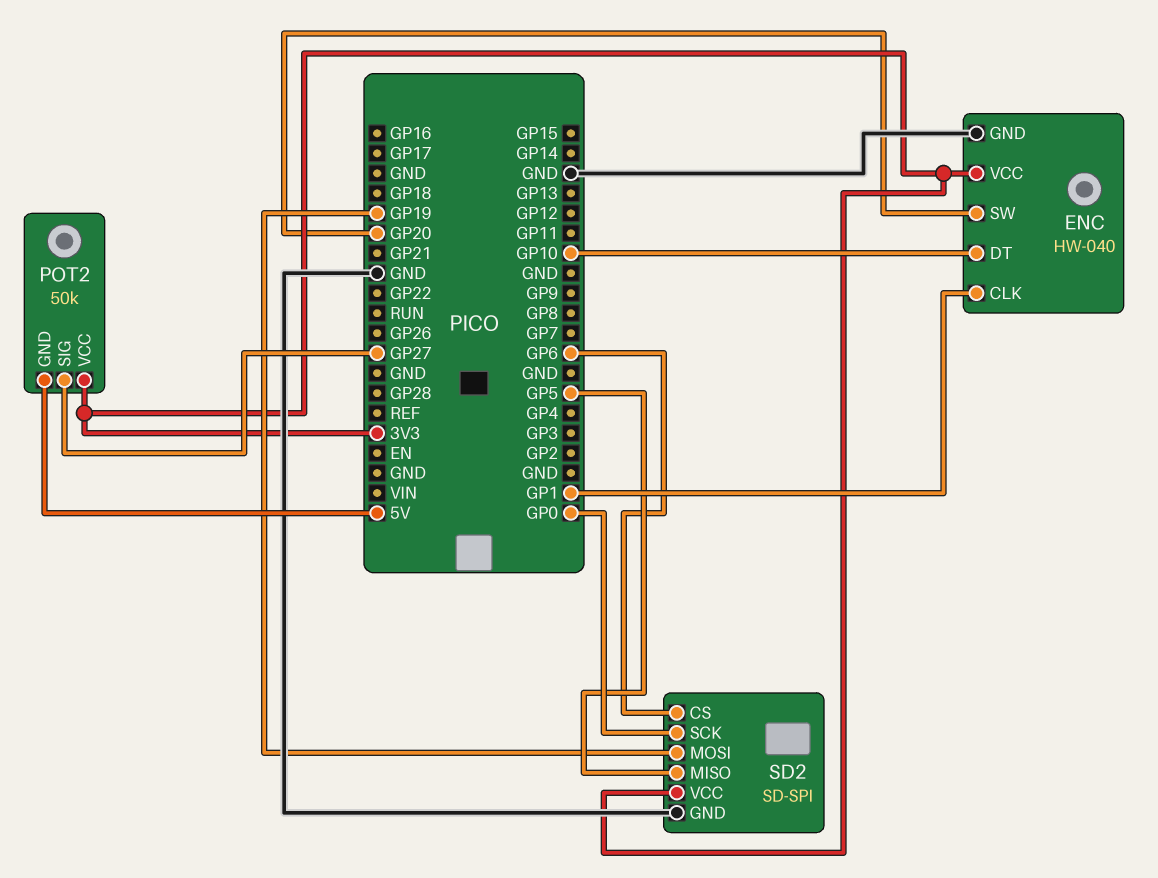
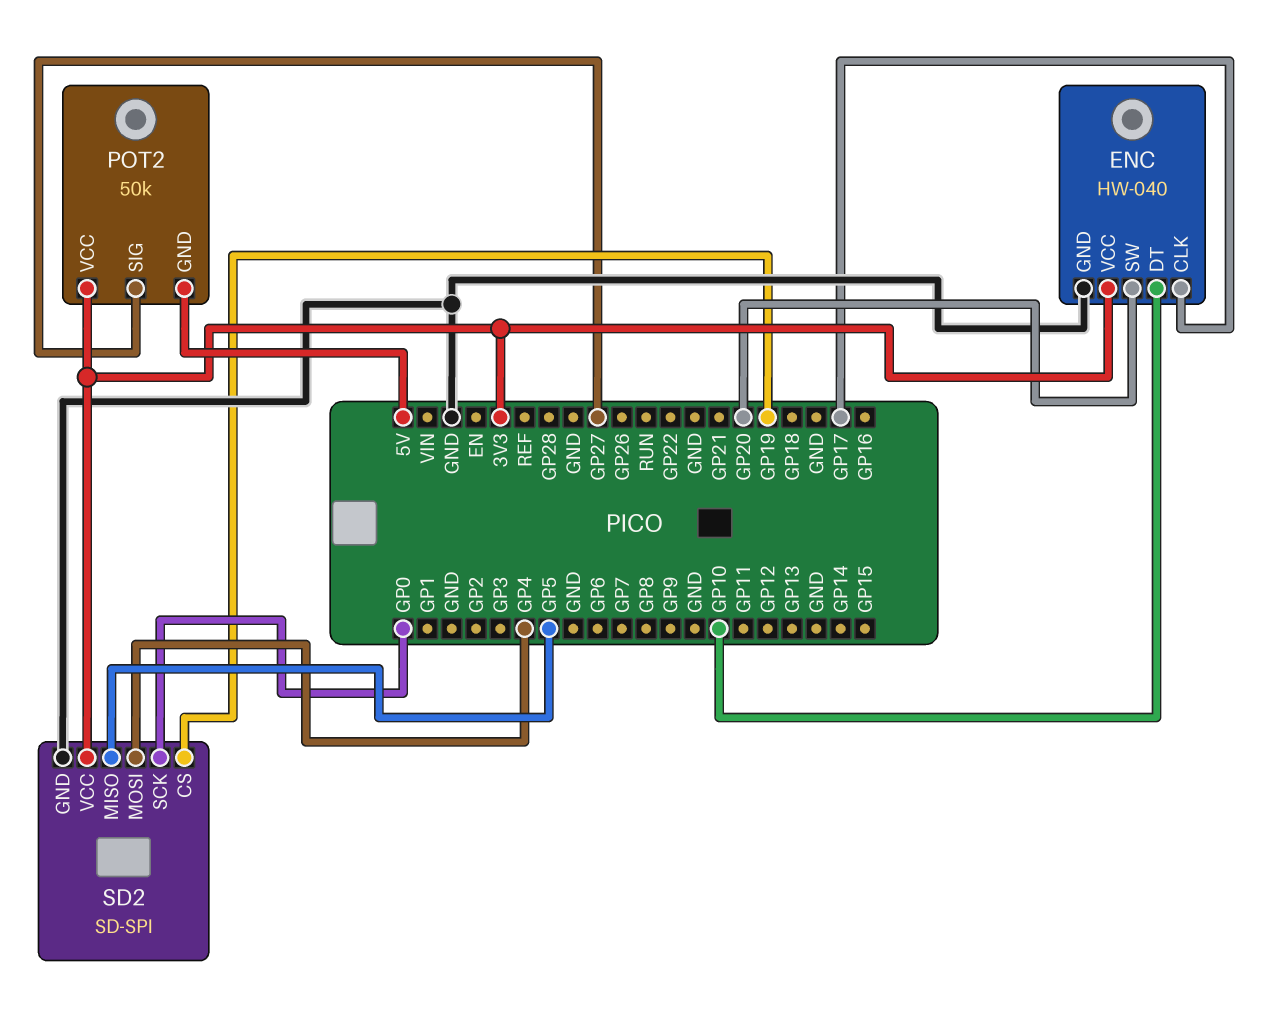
ENC pin CLK: GP1 -> GP17
SD2 pin CS: GP6 -> GP19
SD2 pin MOSI: GP19 -> GP4

